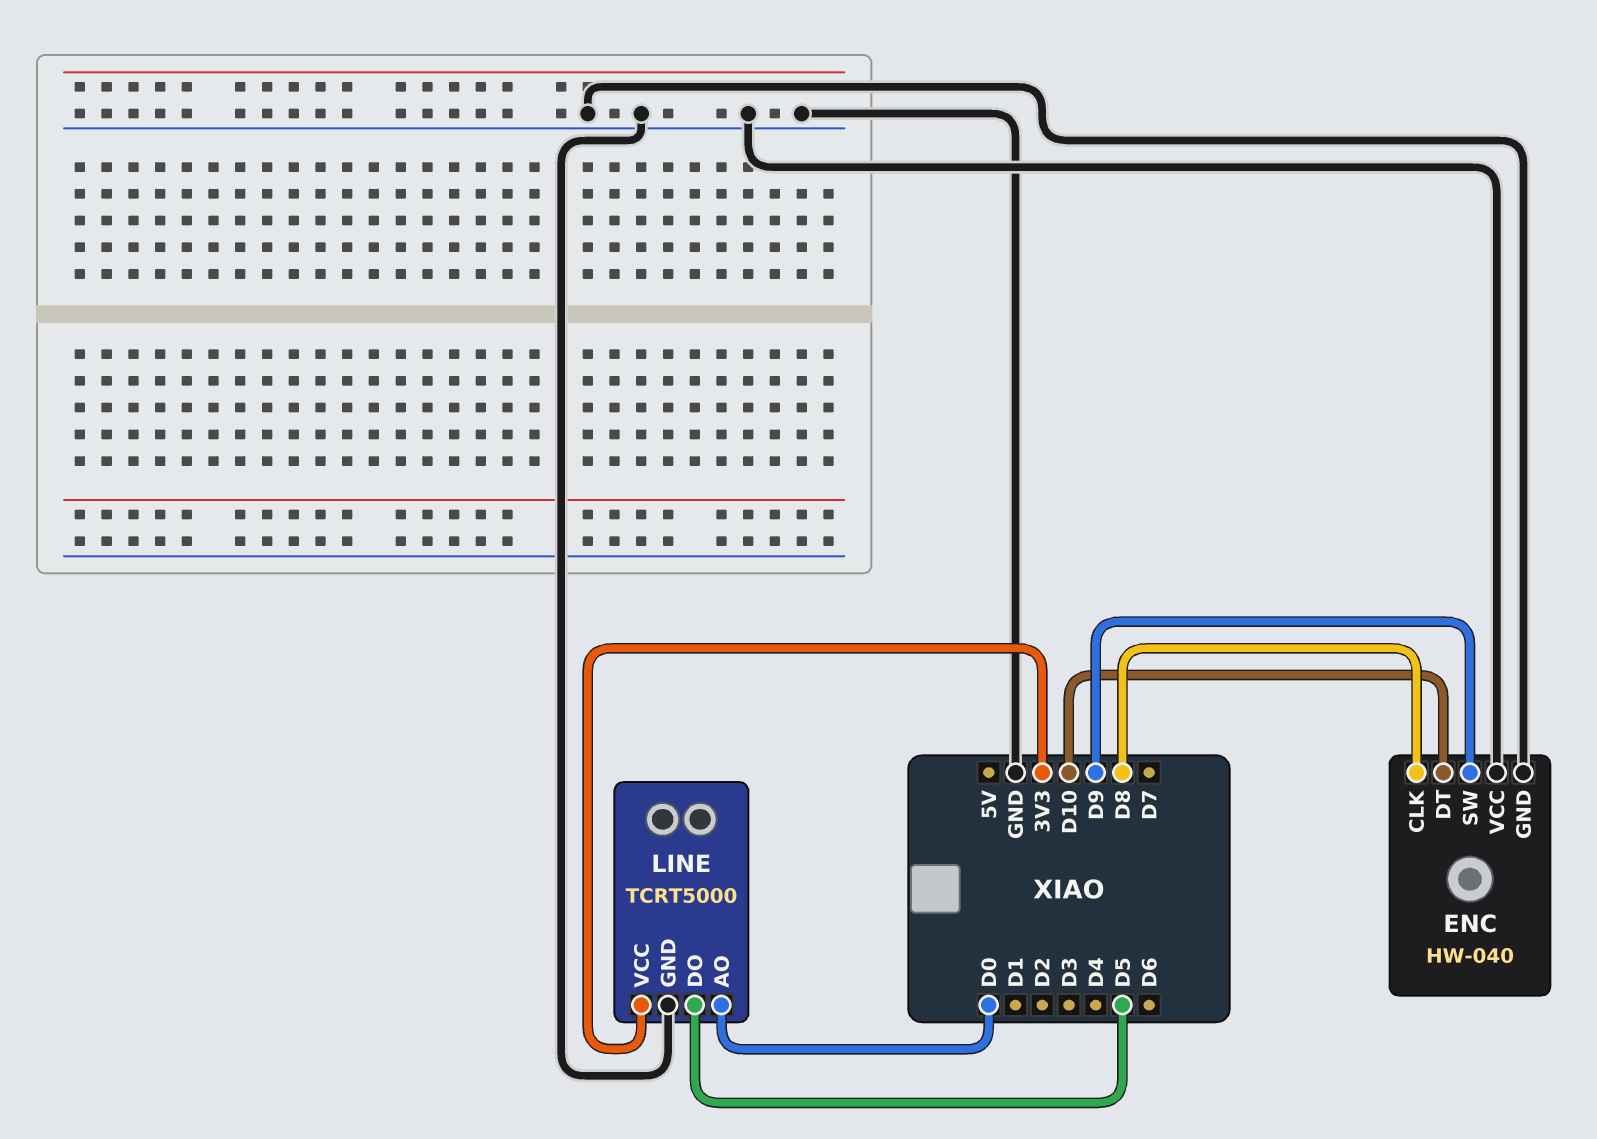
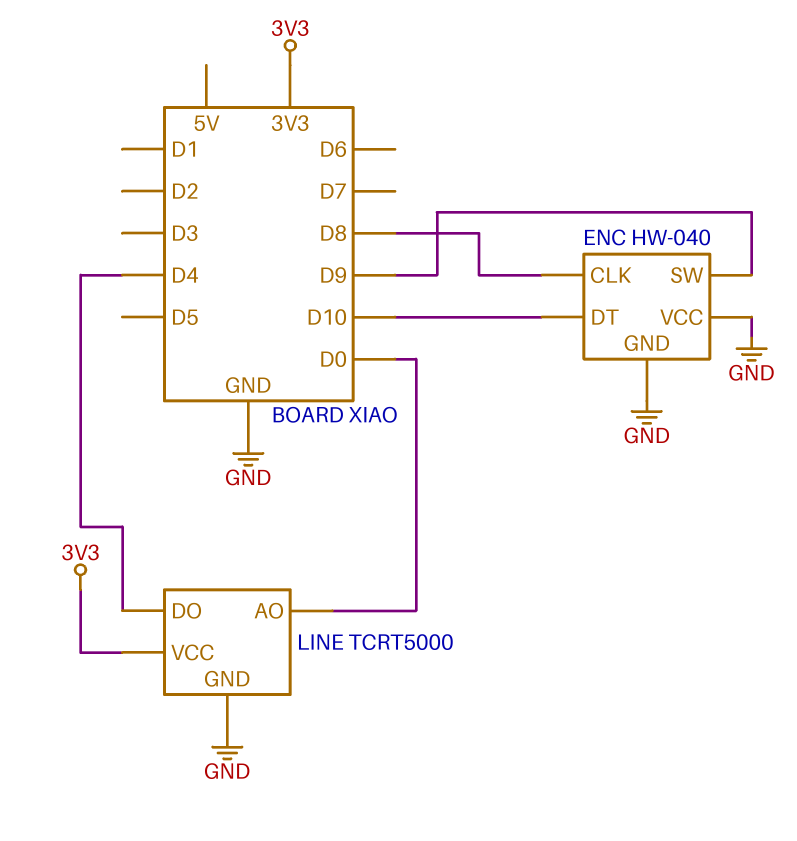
LINE pin DO: D5 -> D4

